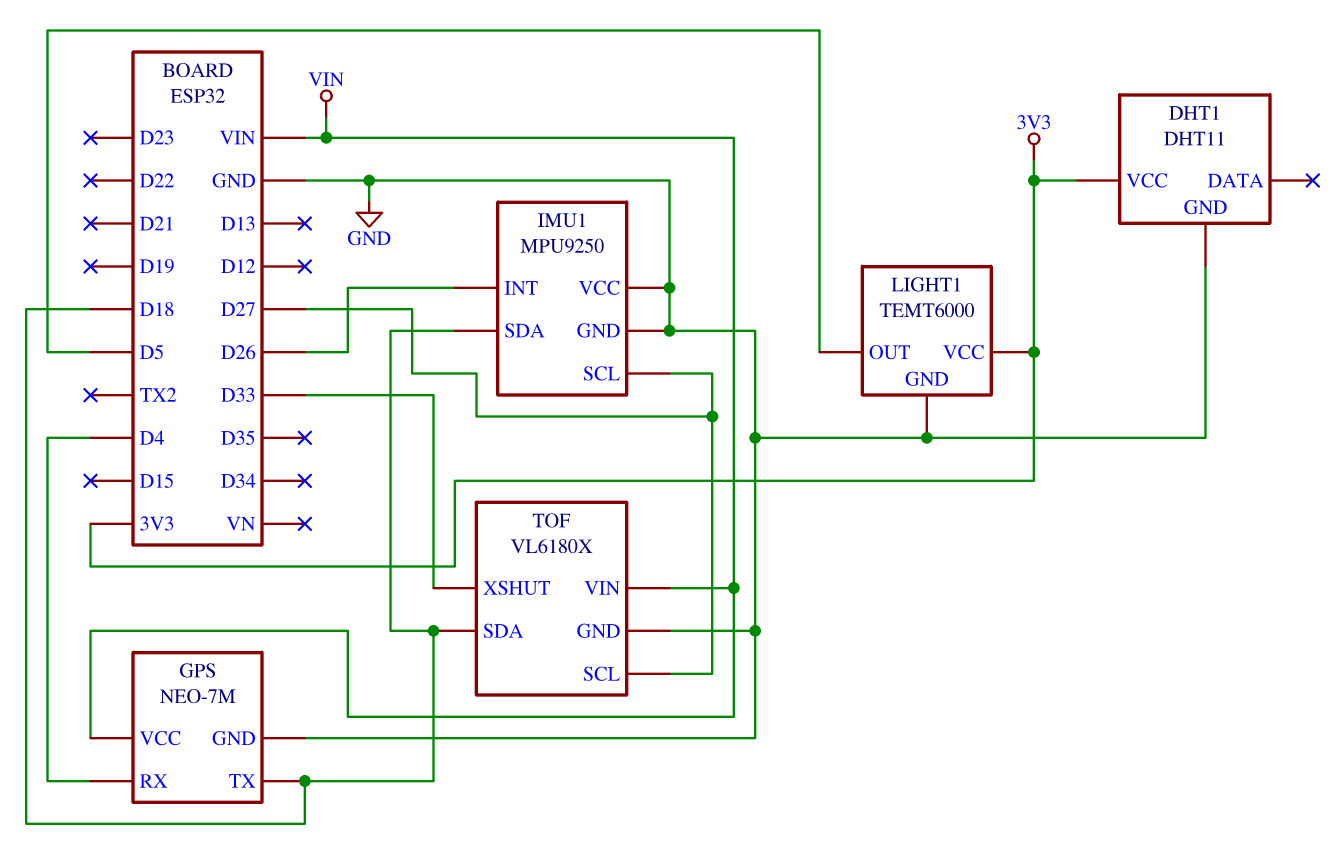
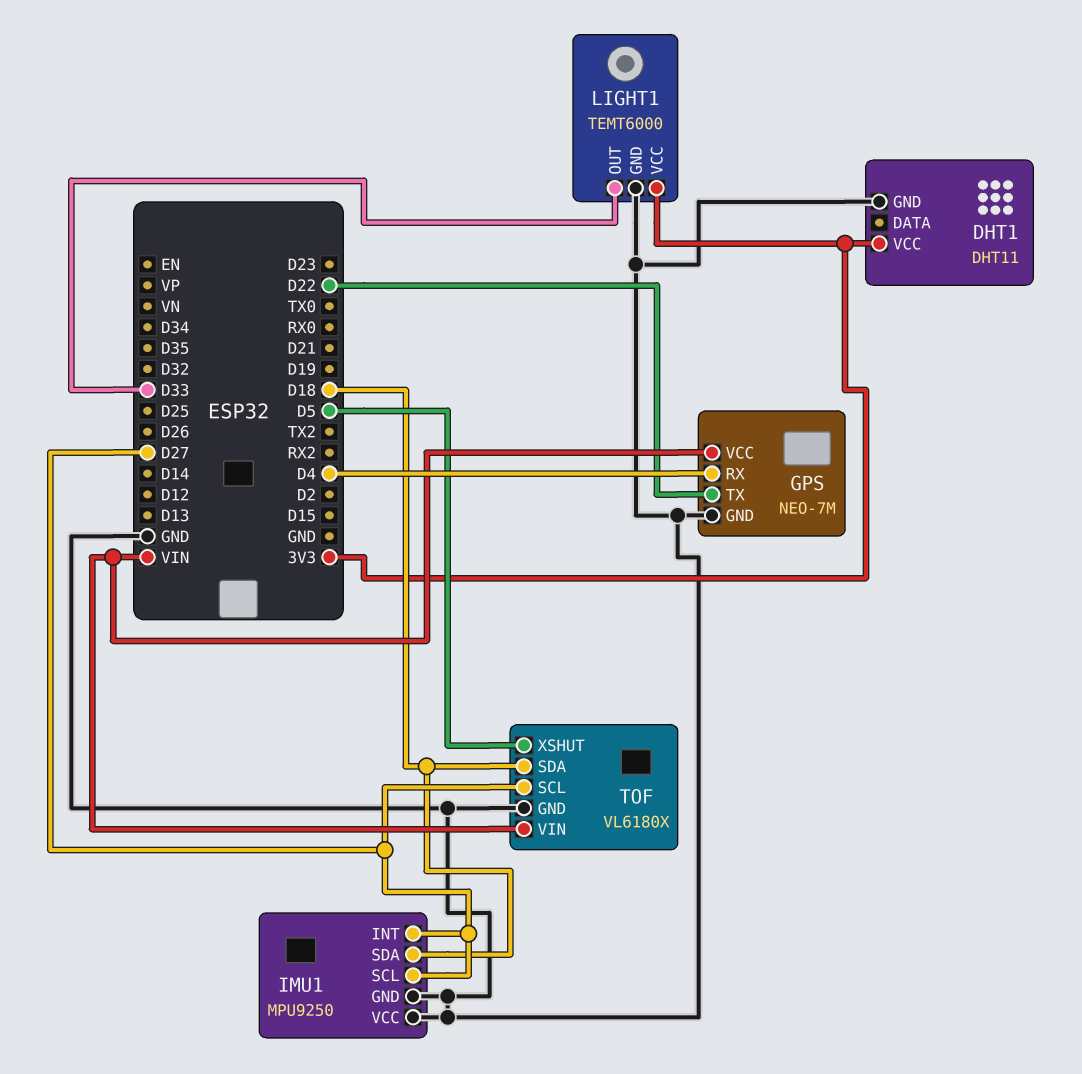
GPS pin TX: D18 -> D22
IMU1 pin INT: D26 -> D27
LIGHT1 pin OUT: D5 -> D33
TOF pin XSHUT: D33 -> D5

